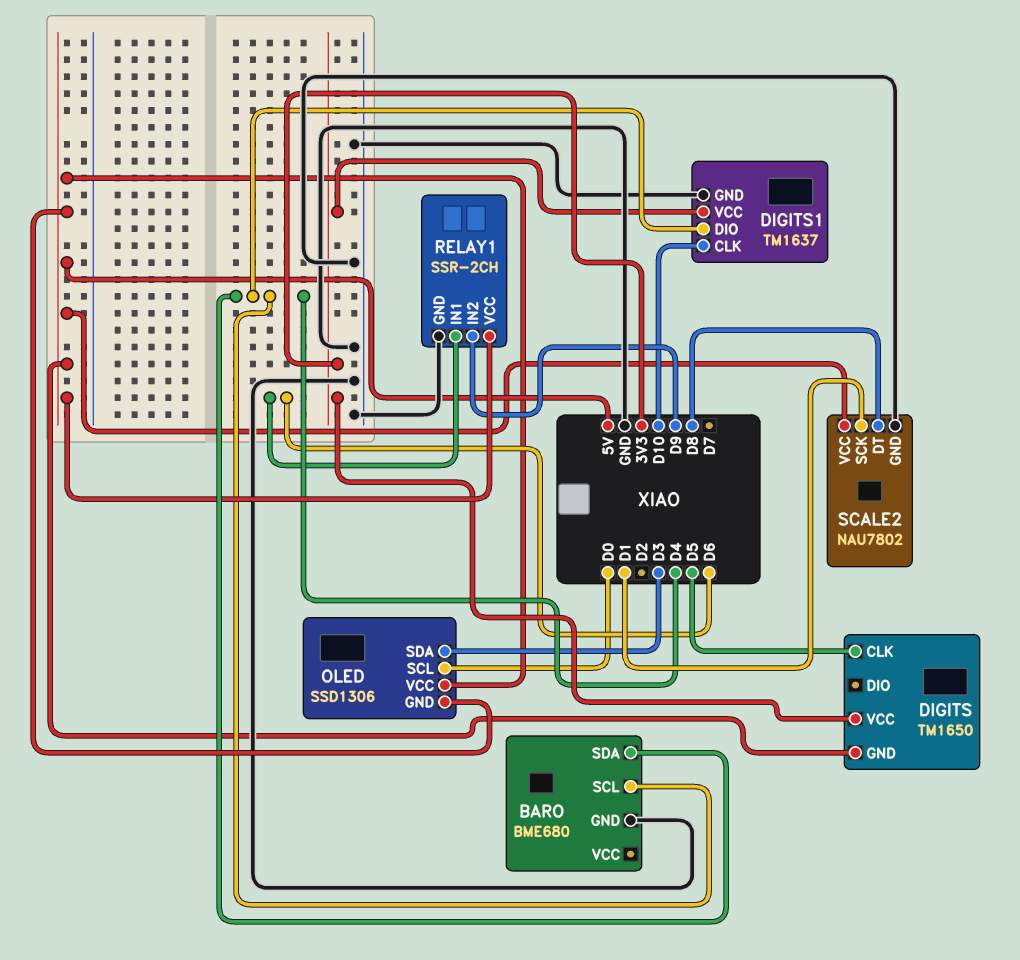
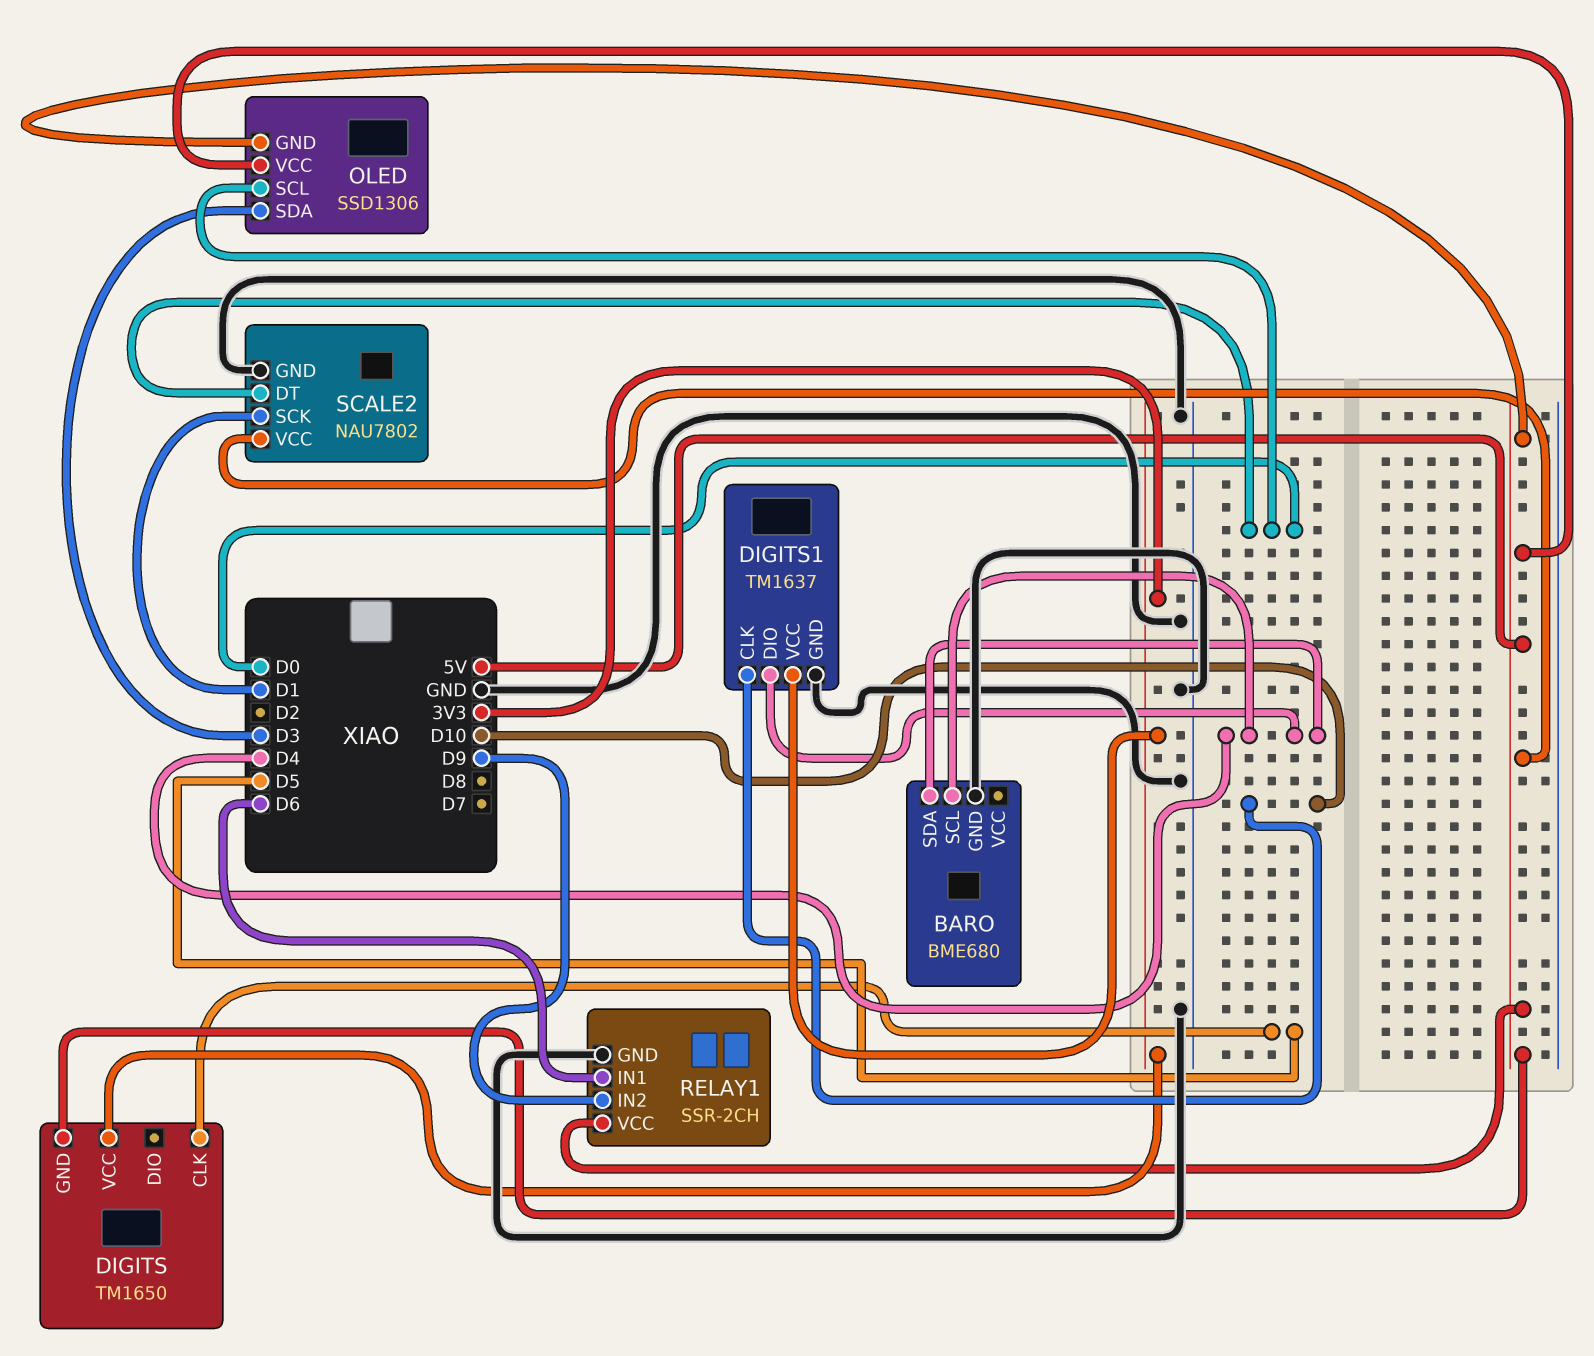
SCALE2 pin DT: D8 -> D0

